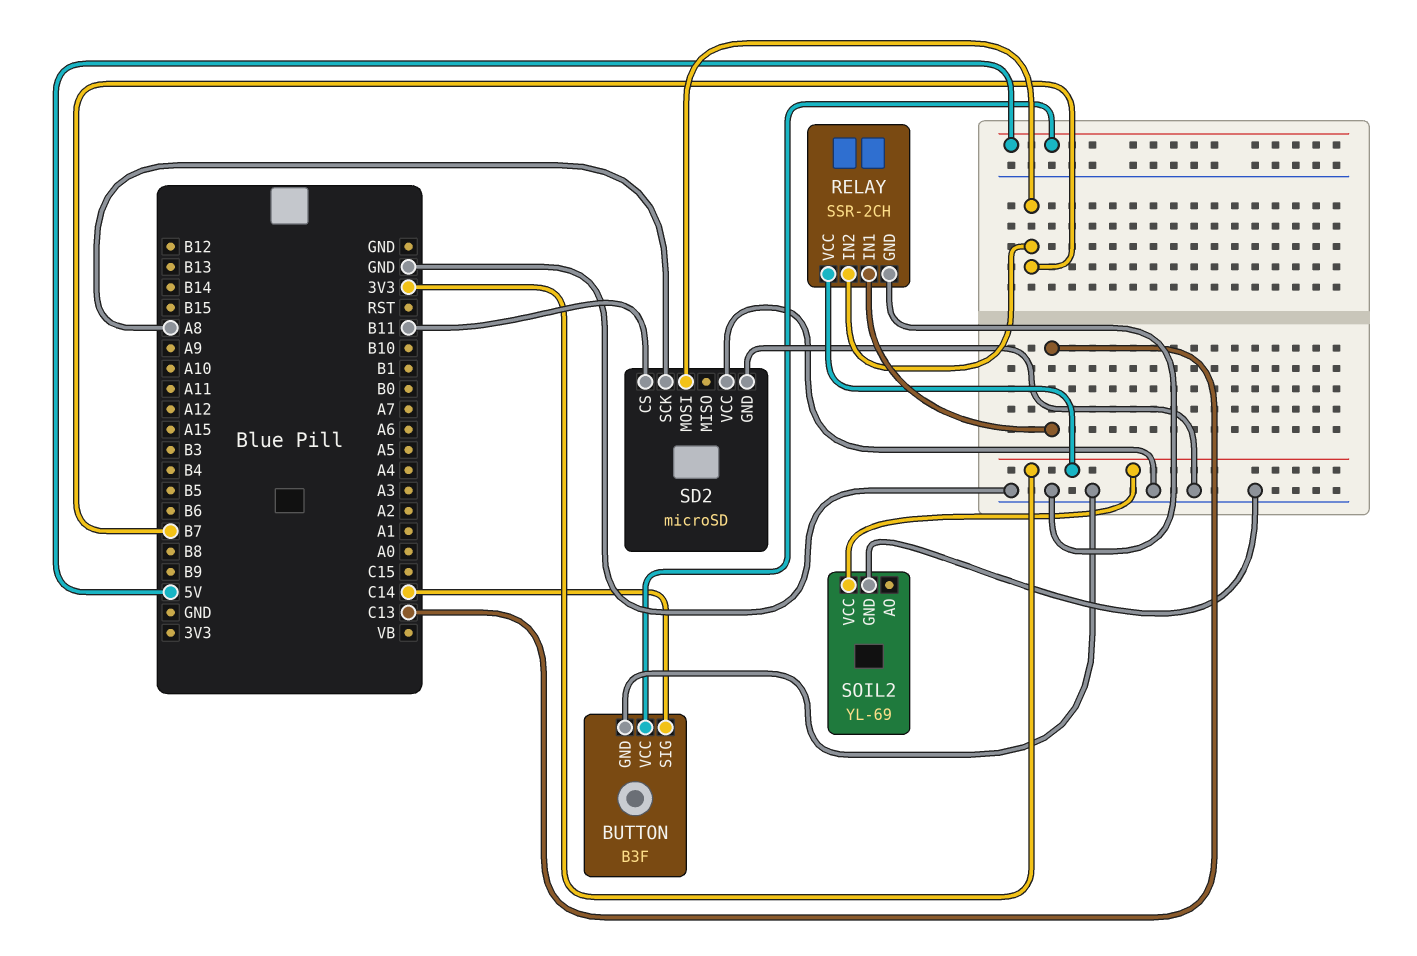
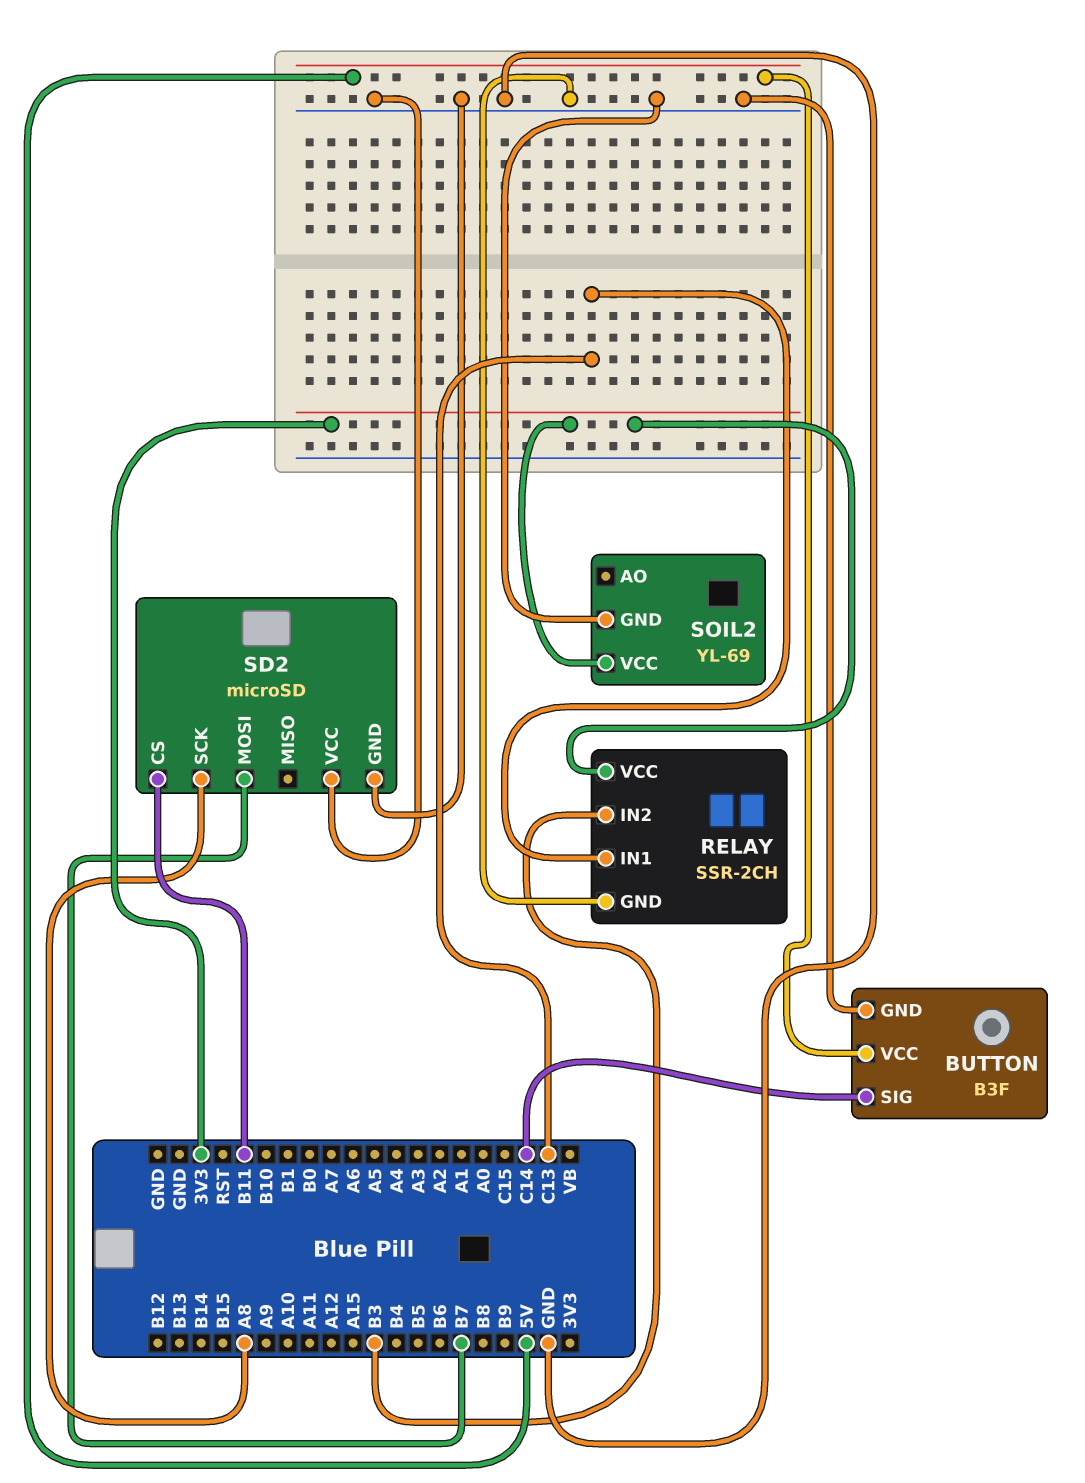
RELAY pin IN2: B7 -> B3

